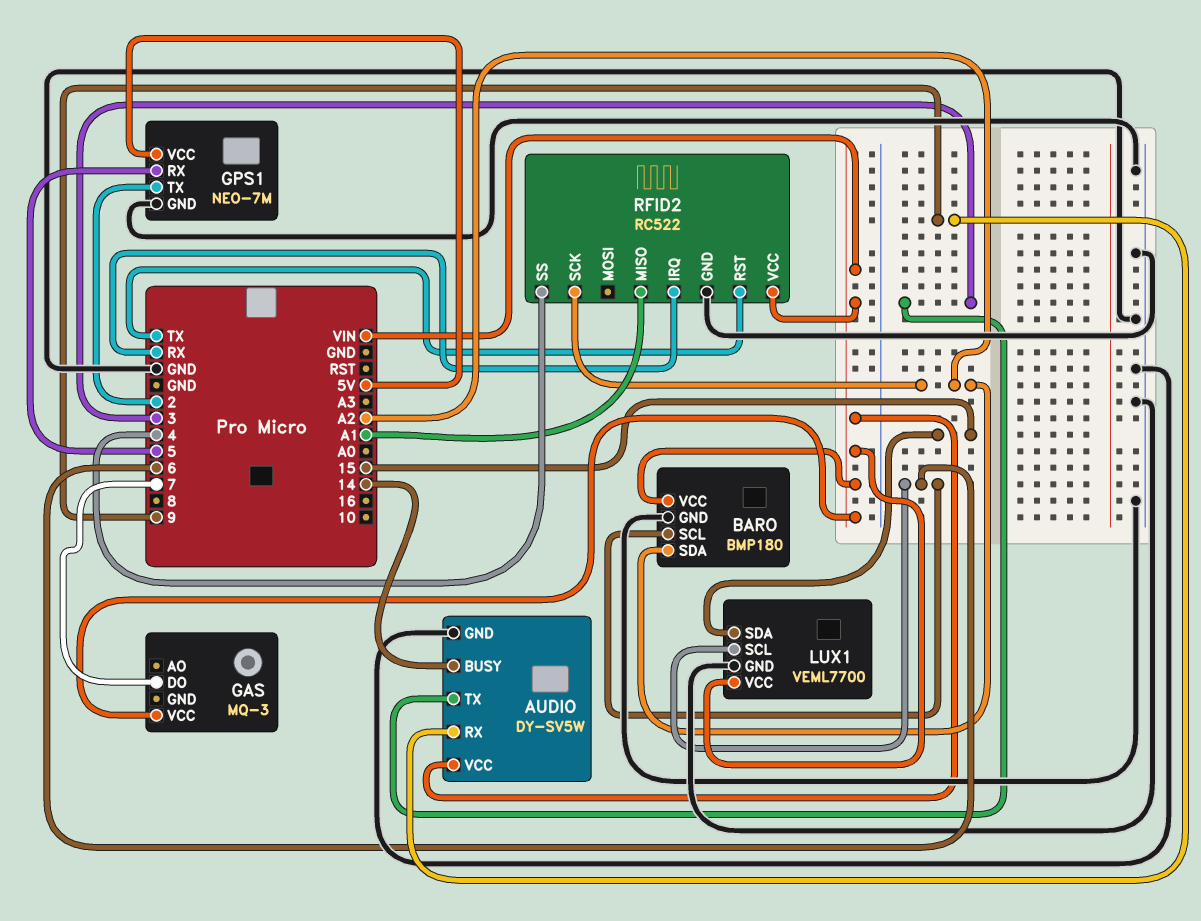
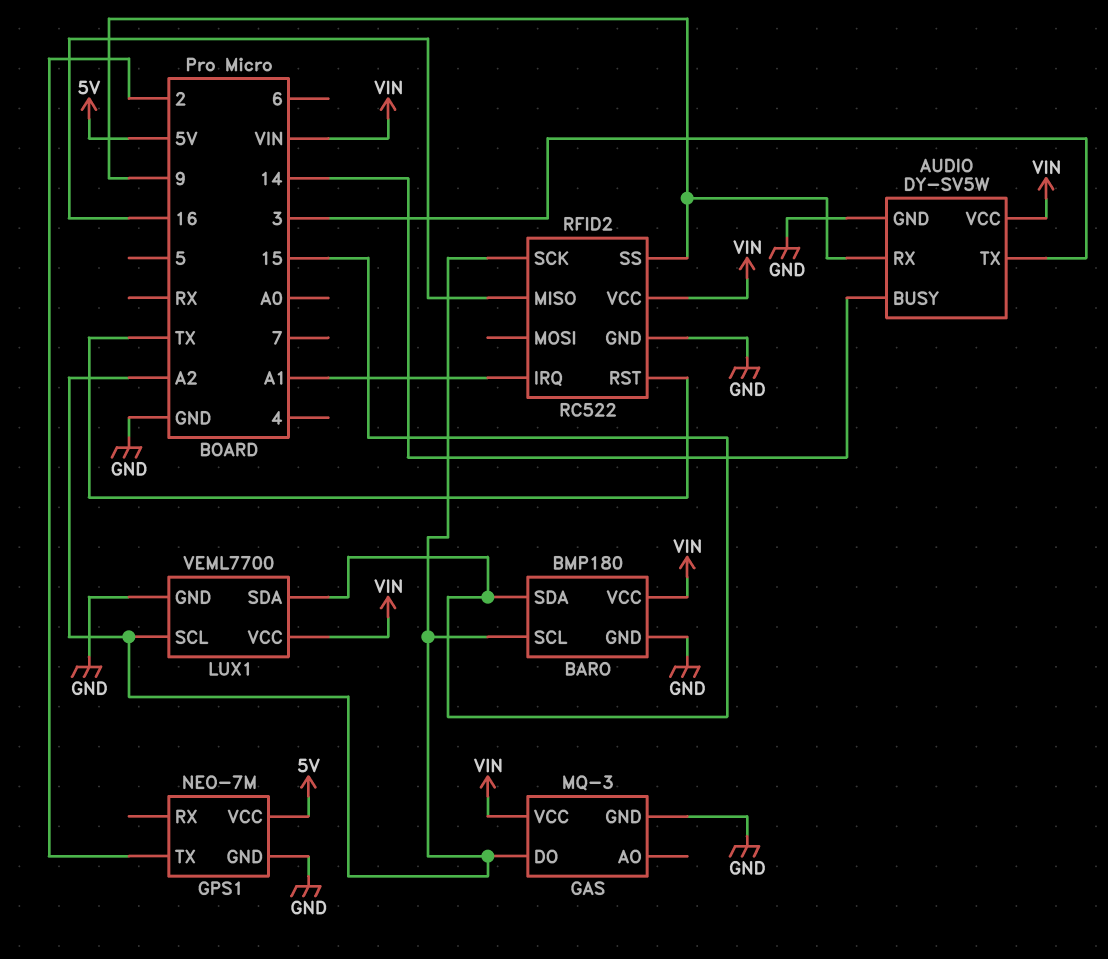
BARO pin SCL: 6 -> A2
BARO pin SDA: A2 -> 15
GAS pin DO: 7 -> A2
GAS pin GND: none -> GND
GPS1 pin RX: 5 -> none
LUX1 pin SCL: 6 -> A2
RFID2 pin IRQ: RX -> A1
RFID2 pin MISO: A1 -> 16
RFID2 pin SS: 4 -> 9

